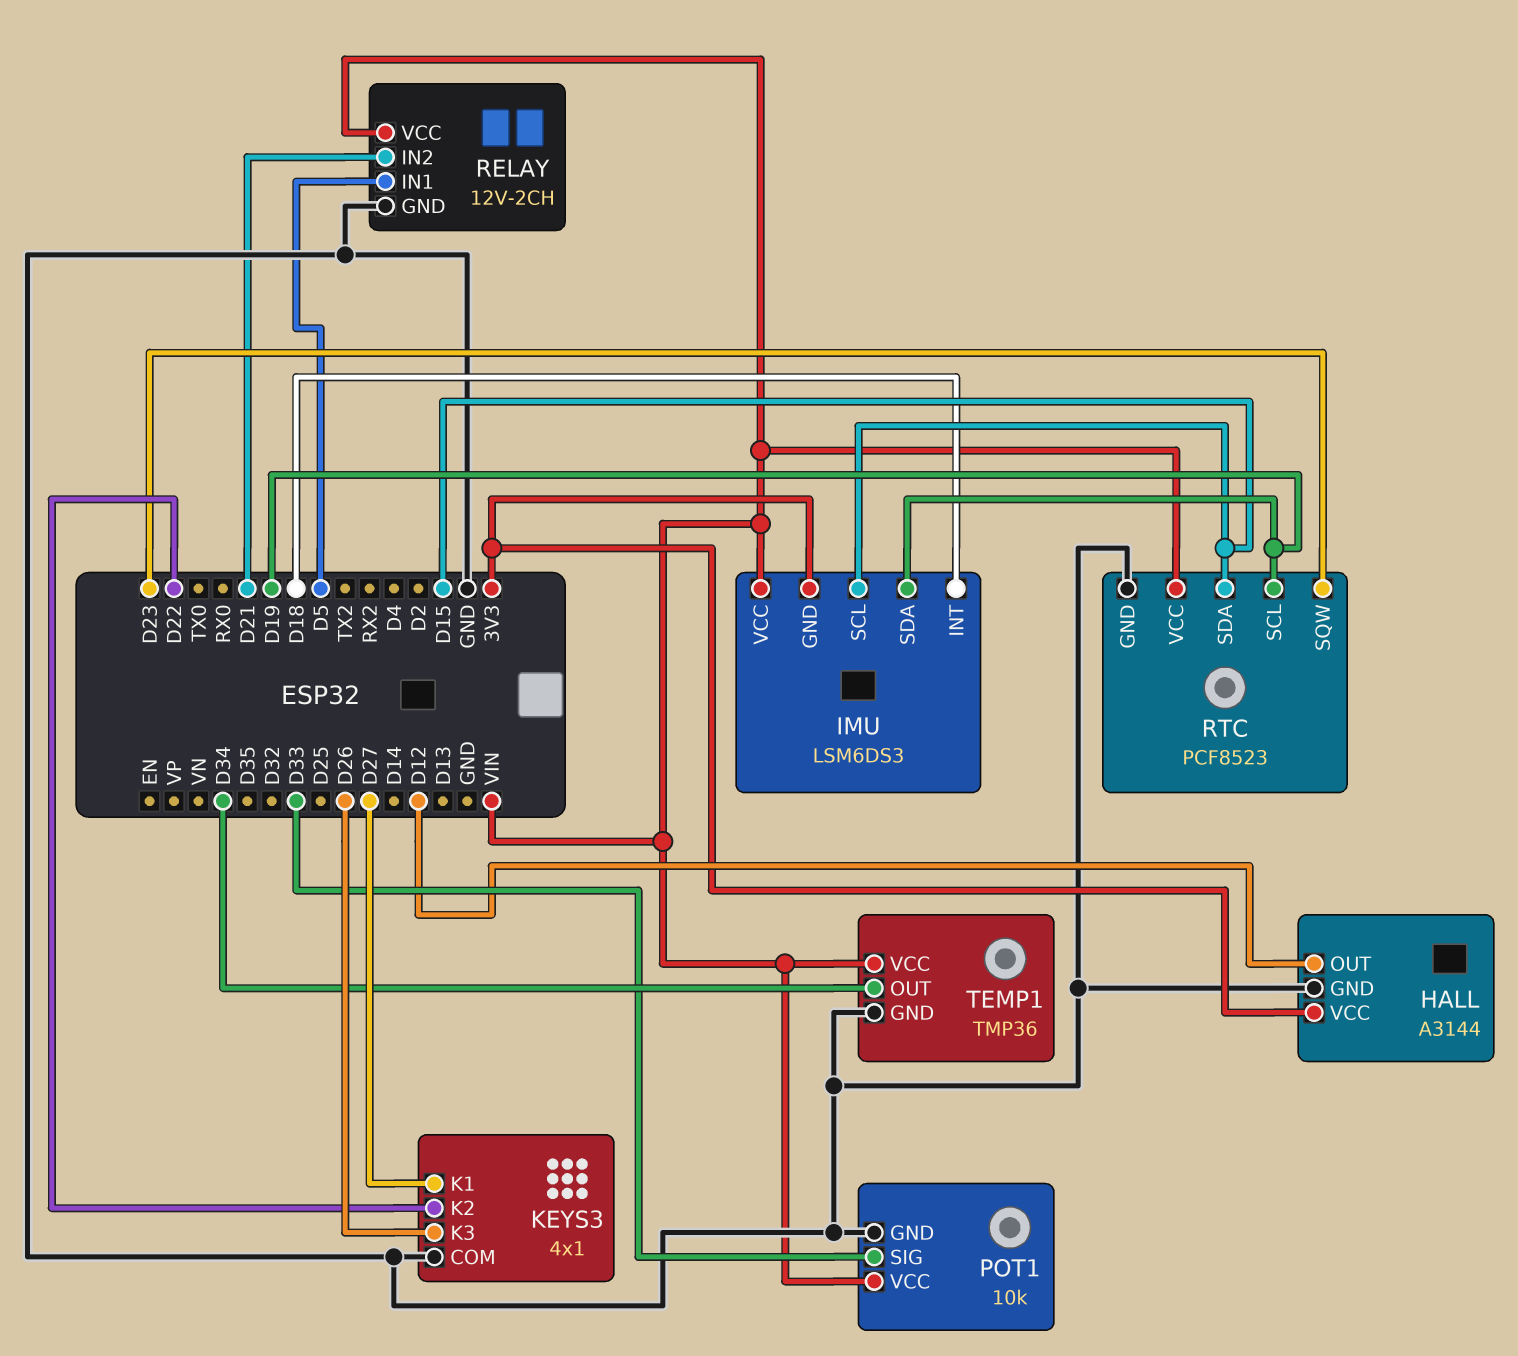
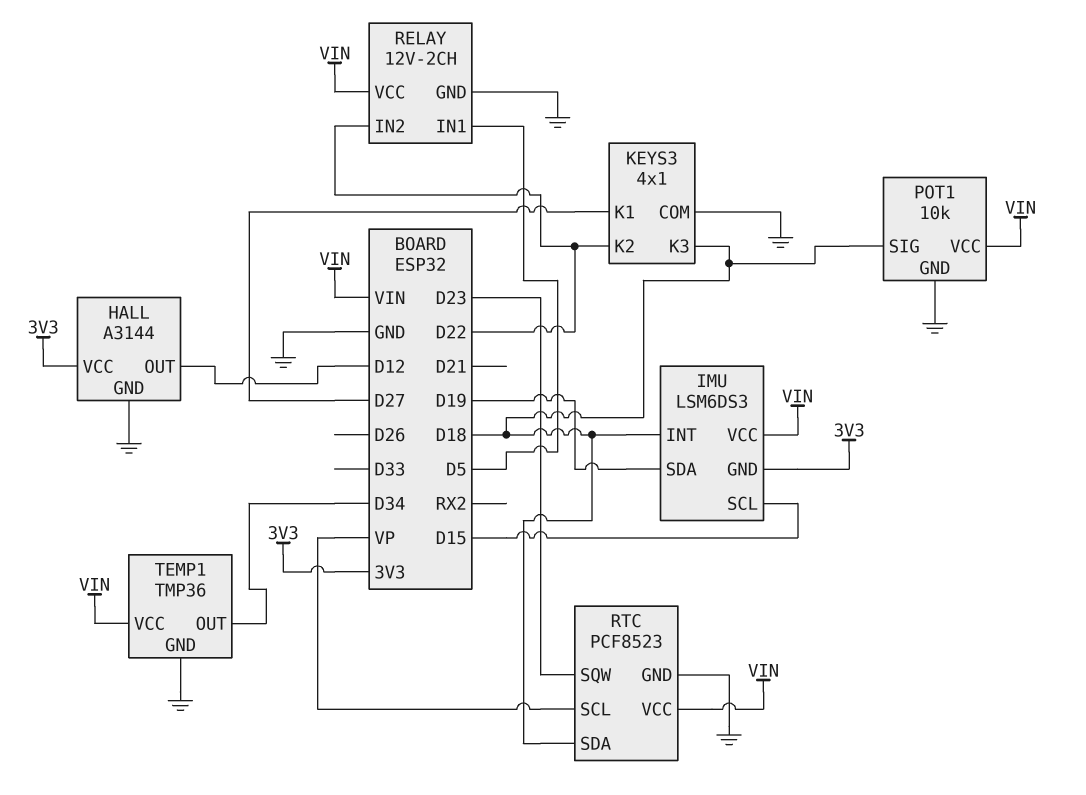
KEYS3 pin K3: D26 -> D18
POT1 pin SIG: D33 -> D18
RELAY pin IN2: D21 -> D22
RTC pin SCL: D19 -> VP
RTC pin SDA: D15 -> D18

